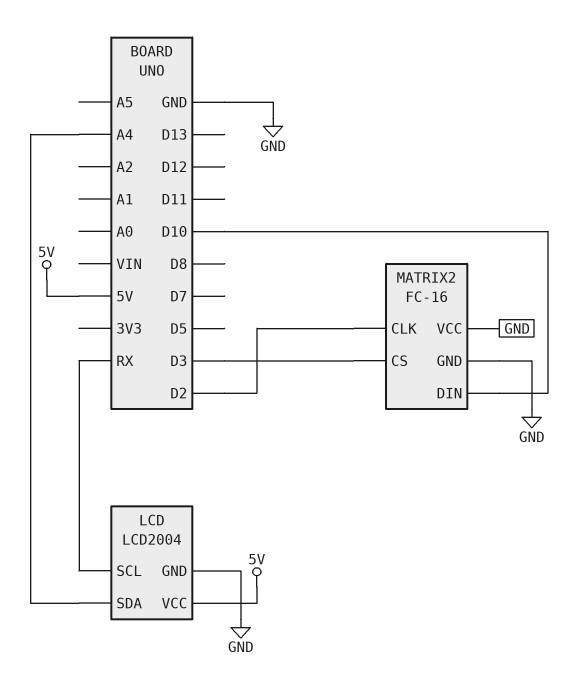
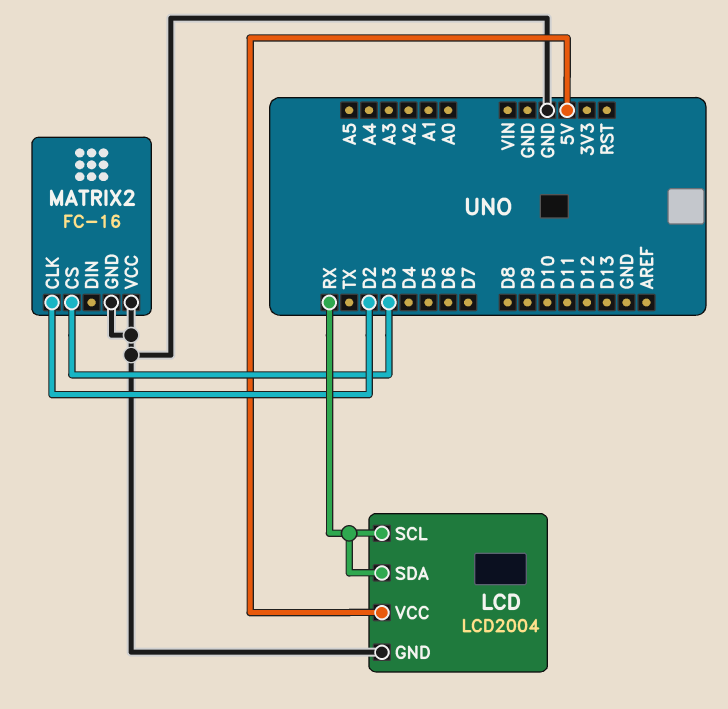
LCD pin SDA: A4 -> RX
MATRIX2 pin DIN: D10 -> none

